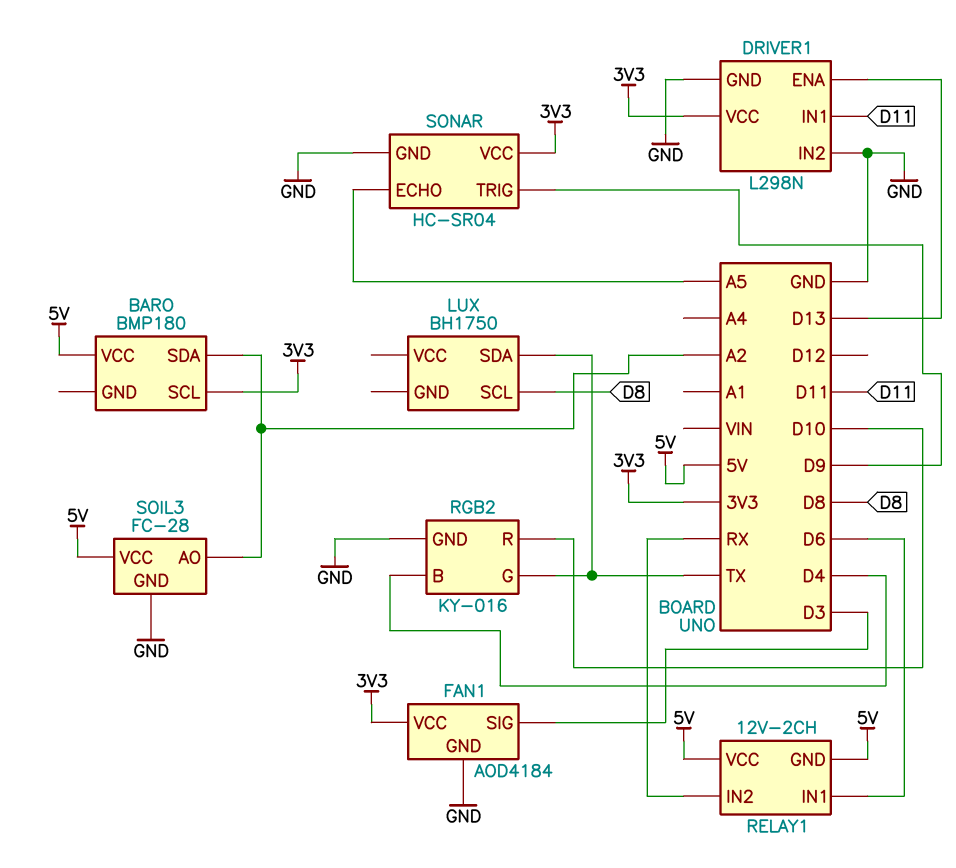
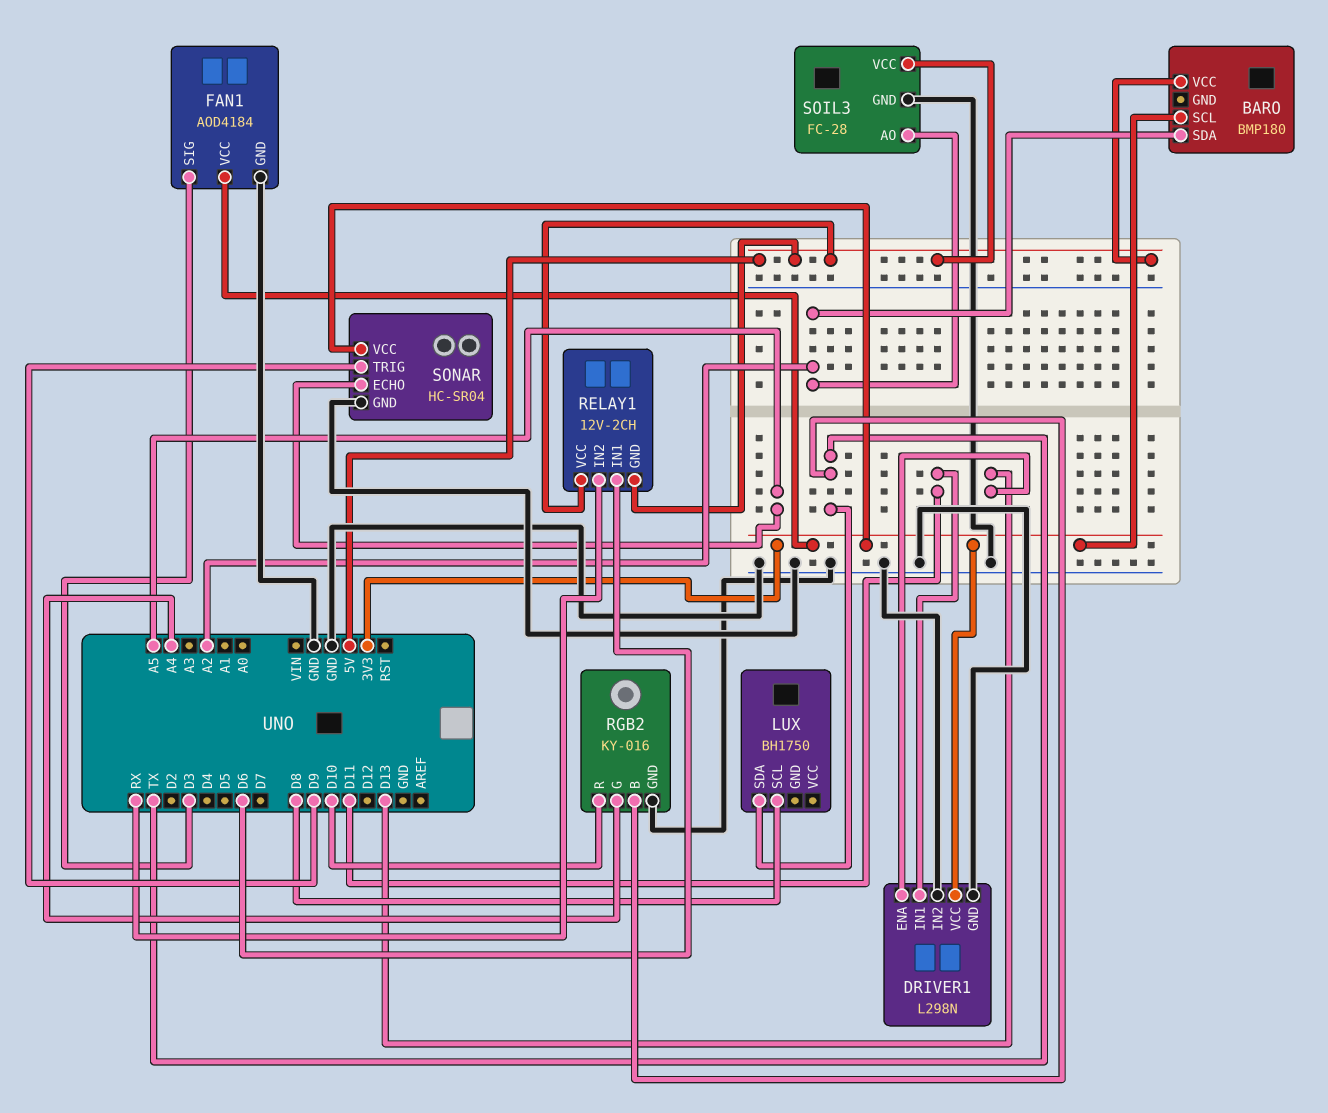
RGB2 pin B: D4 -> TX
RGB2 pin G: TX -> A4

